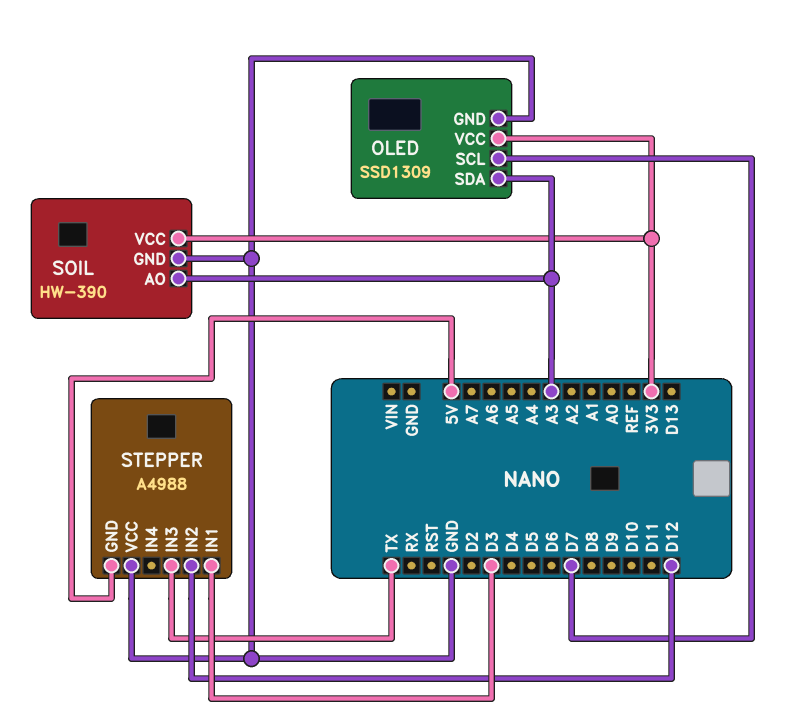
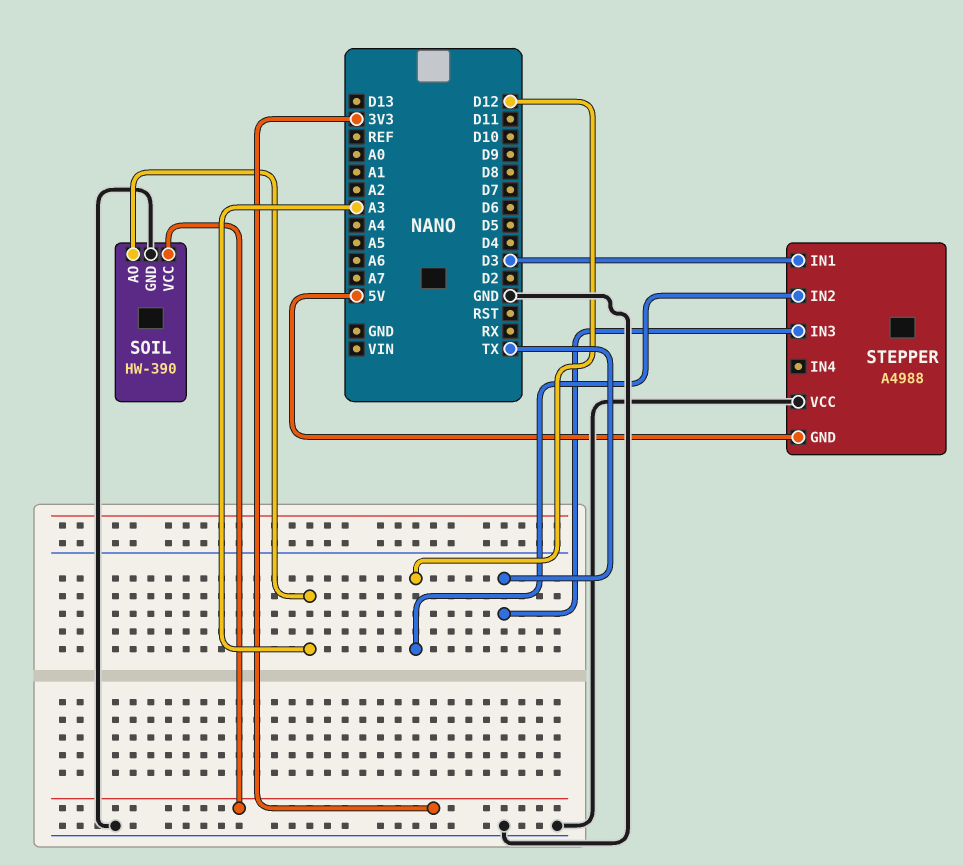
OLED: SSD1309 -> none
OLED pin GND: GND -> none
OLED pin SCL: D7 -> none
OLED pin SDA: A3 -> none
OLED pin VCC: 3V3 -> none

